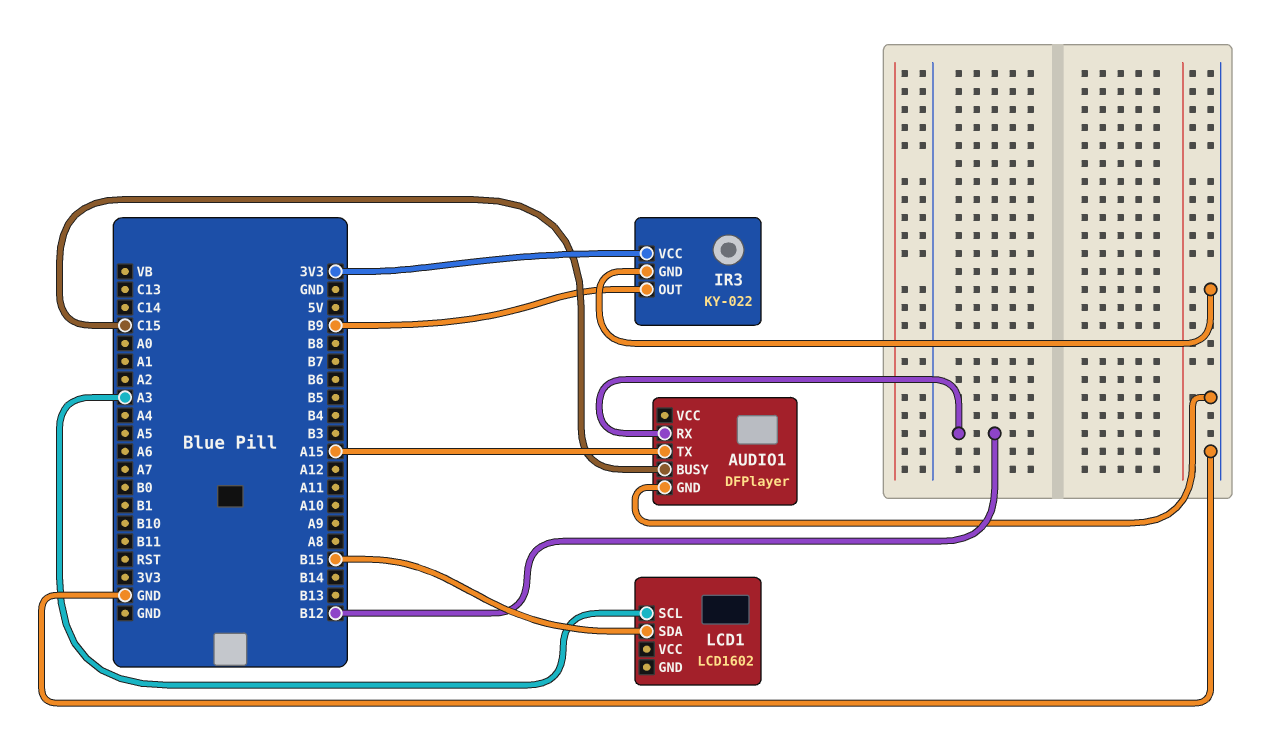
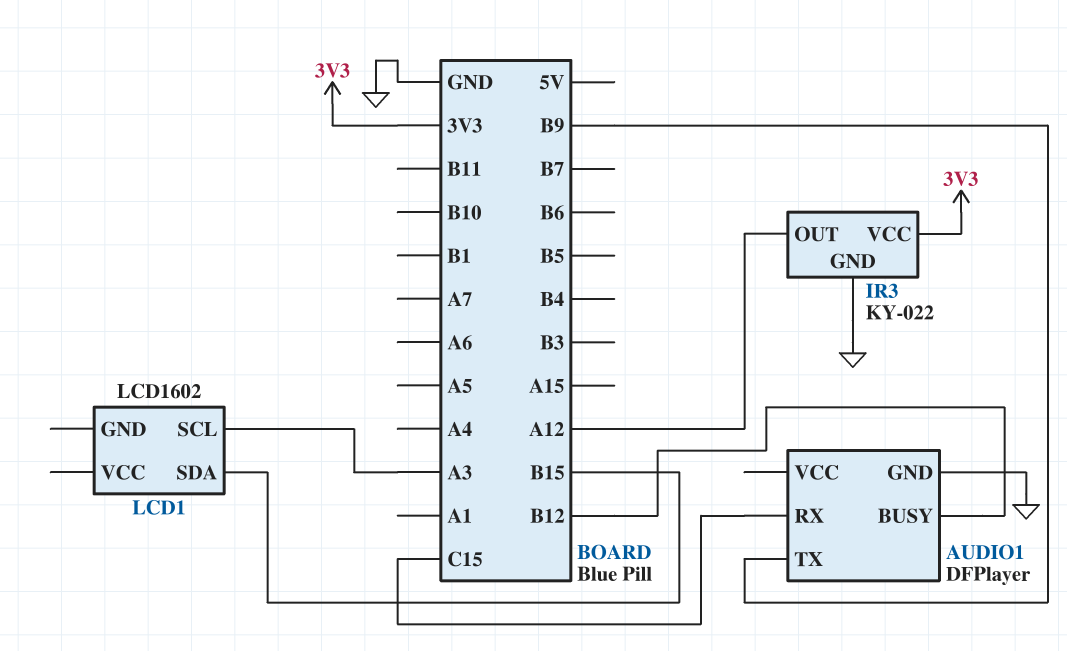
AUDIO1 pin BUSY: C15 -> B12
AUDIO1 pin RX: B12 -> C15
AUDIO1 pin TX: A15 -> B9
IR3 pin OUT: B9 -> A12

